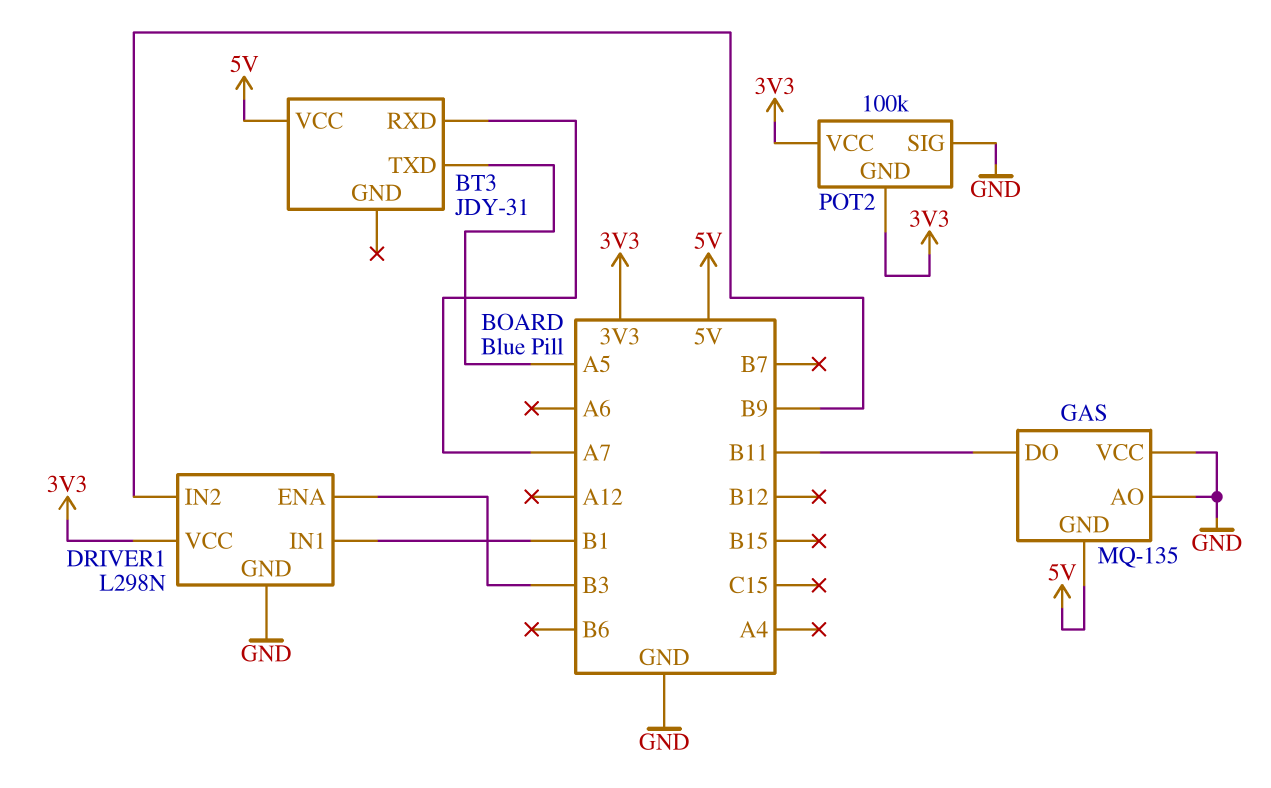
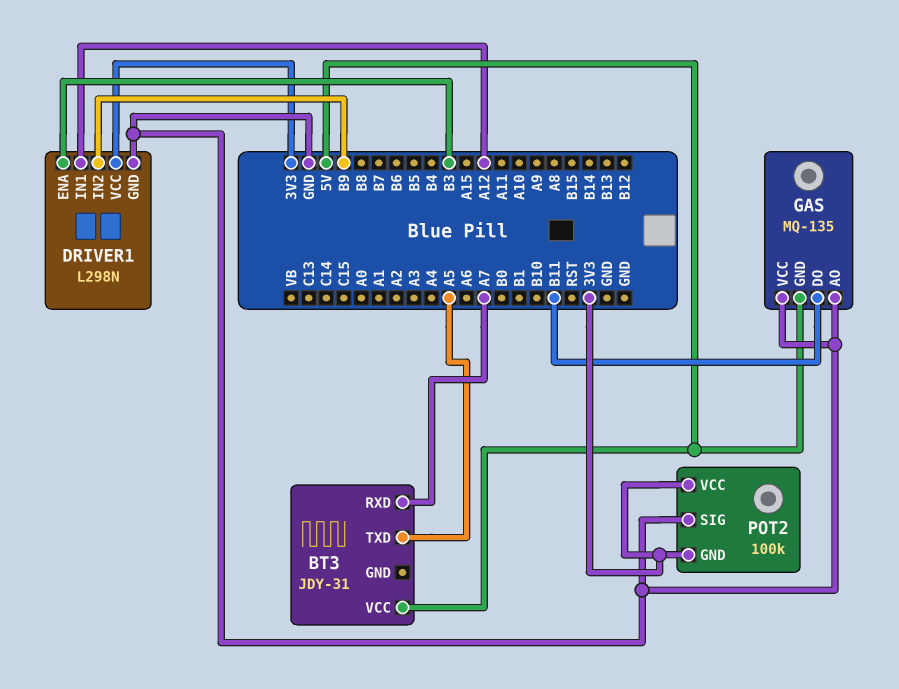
DRIVER1 pin IN1: B1 -> A12

